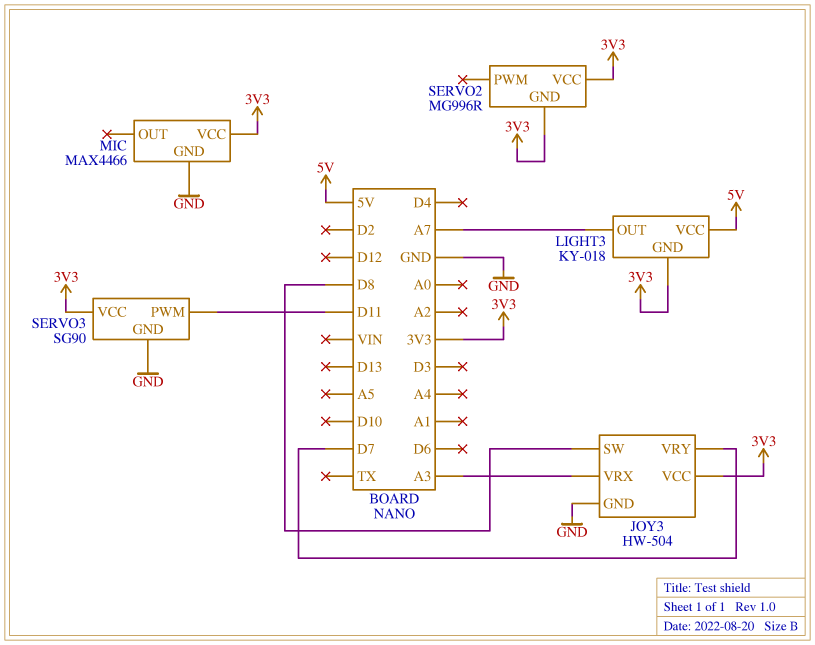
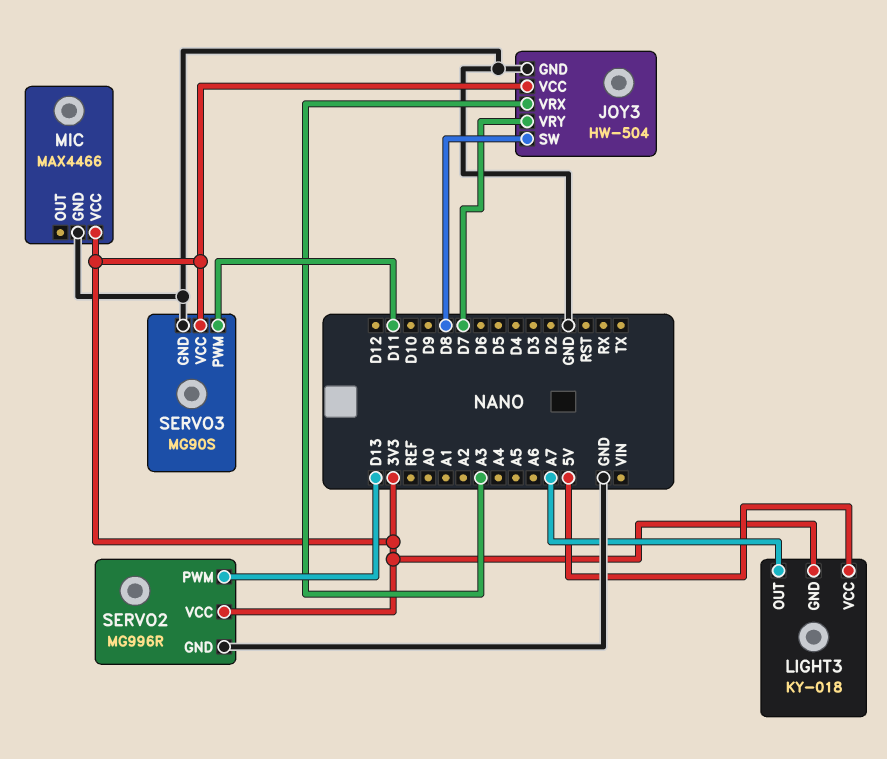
SERVO2 pin GND: 3V3 -> GND
SERVO2 pin PWM: none -> D13
SERVO3: SG90 -> MG90S

